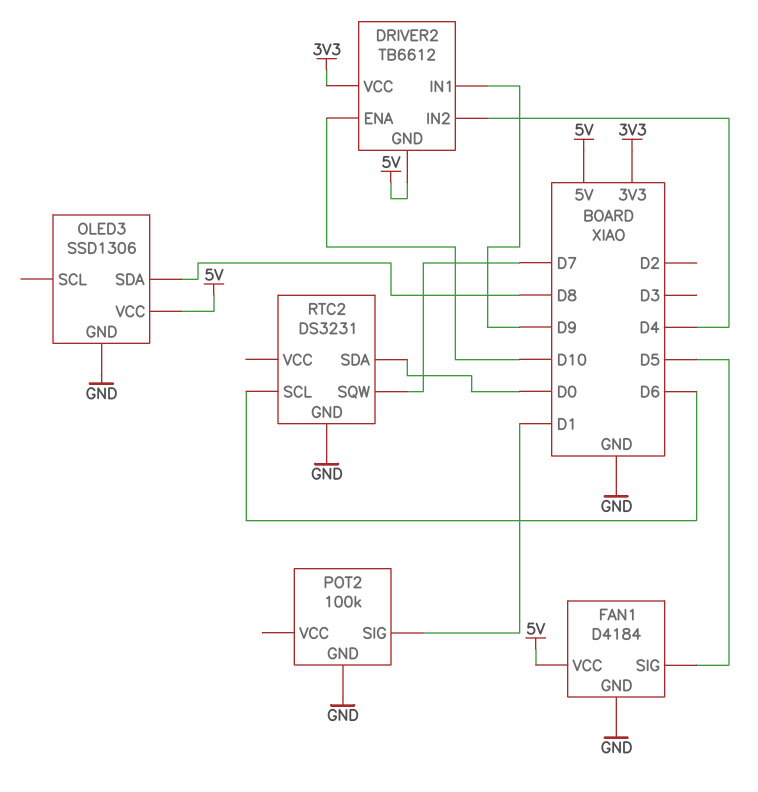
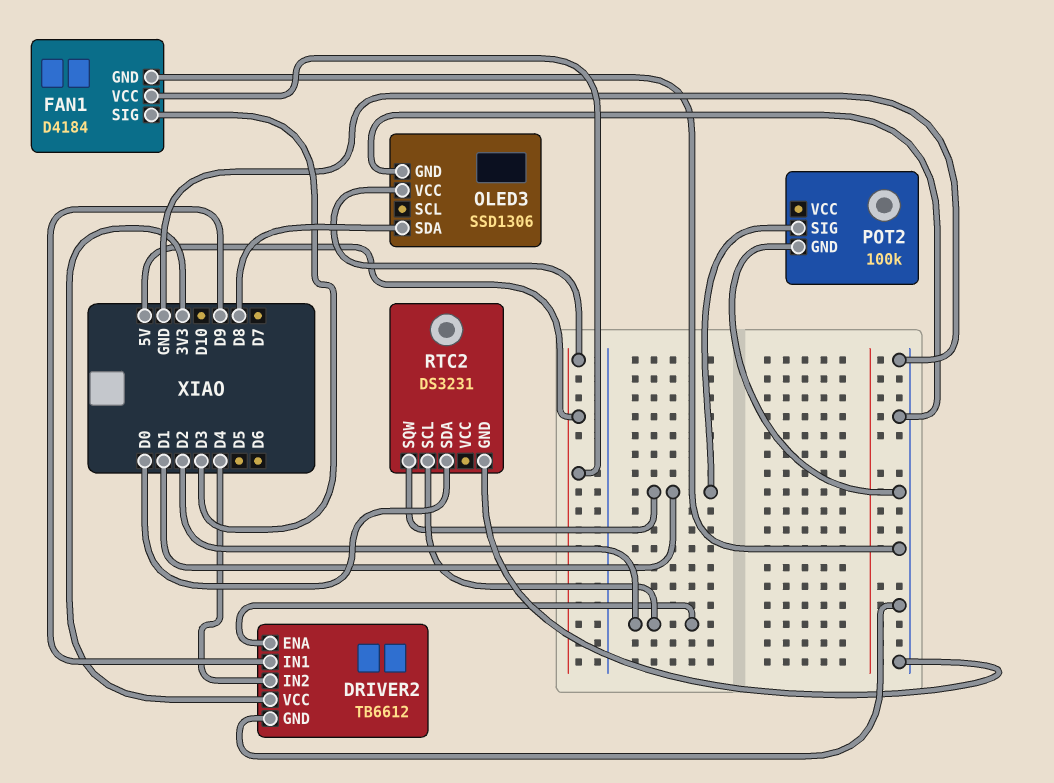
DRIVER2 pin ENA: D10 -> D2
DRIVER2 pin GND: 5V -> GND
FAN1 pin SIG: D5 -> D3
RTC2 pin SCL: D6 -> D2
RTC2 pin SQW: D7 -> D1

